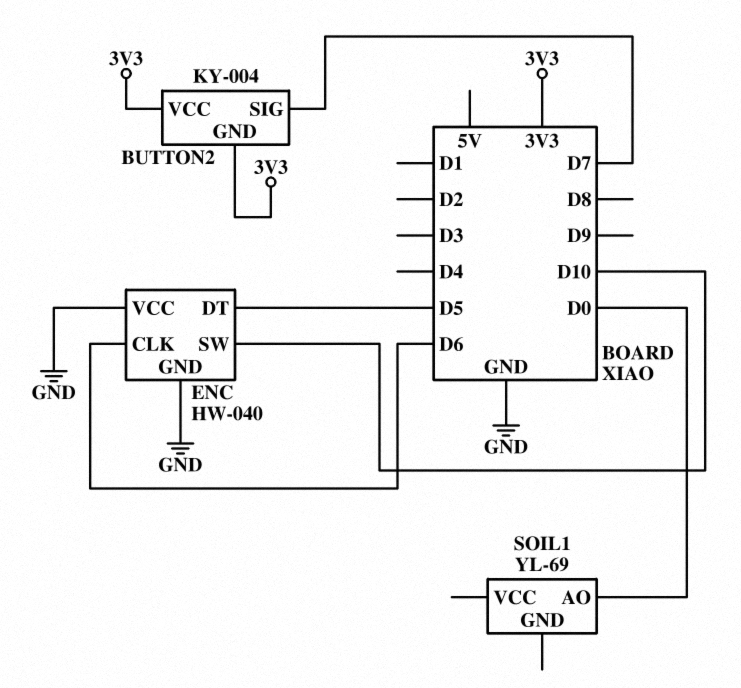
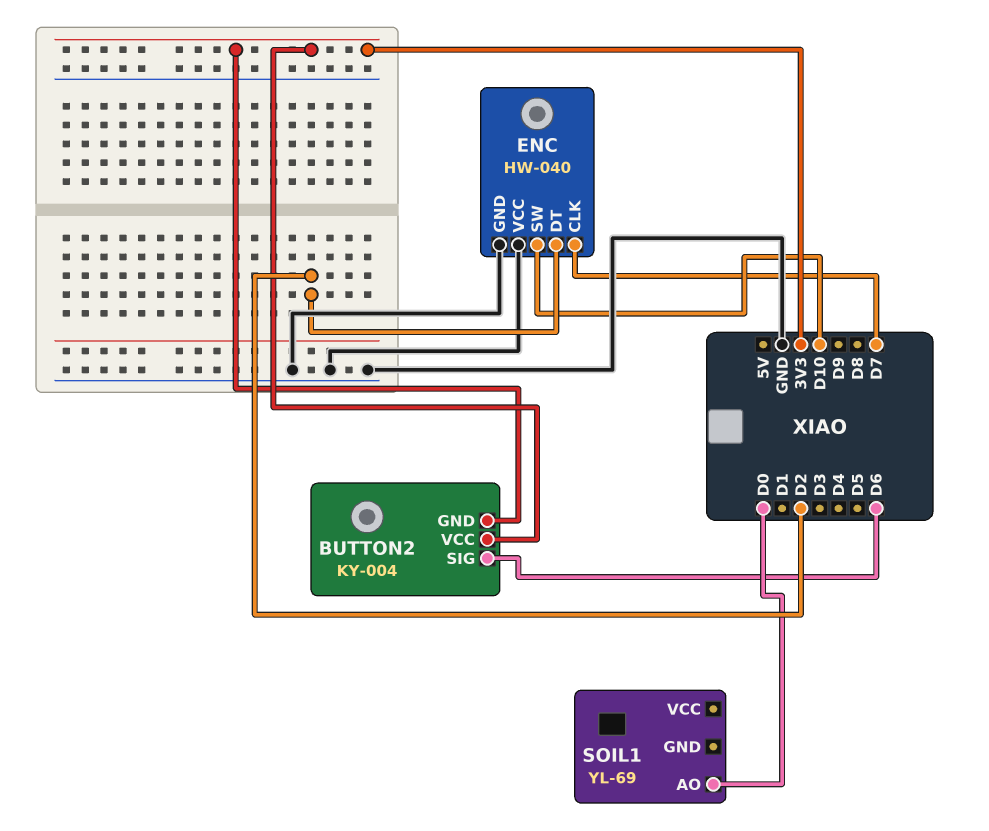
BUTTON2 pin SIG: D7 -> D6
ENC pin CLK: D6 -> D7
ENC pin DT: D5 -> D2

